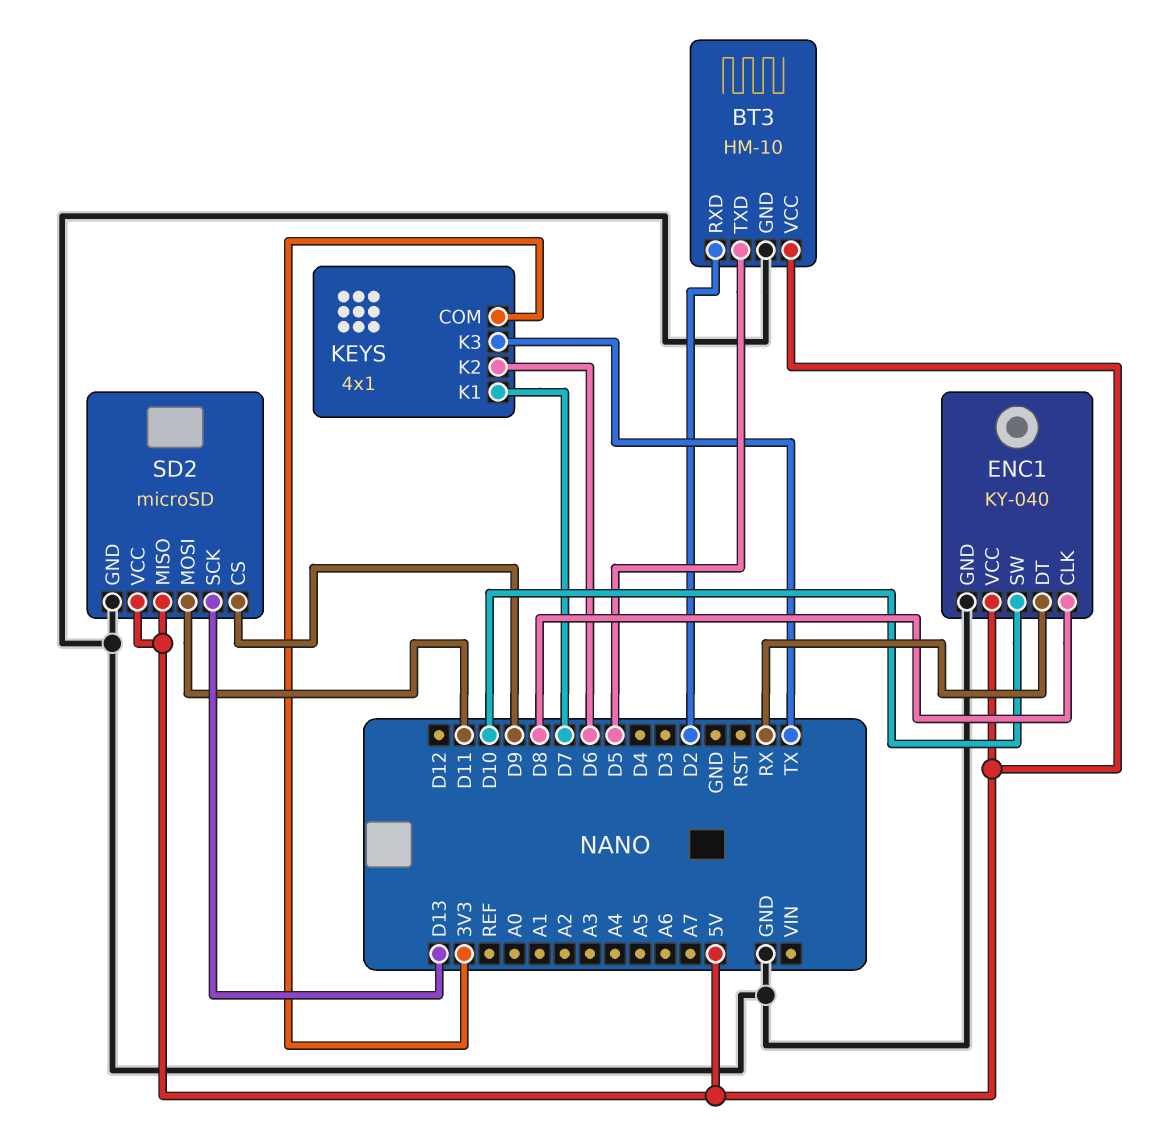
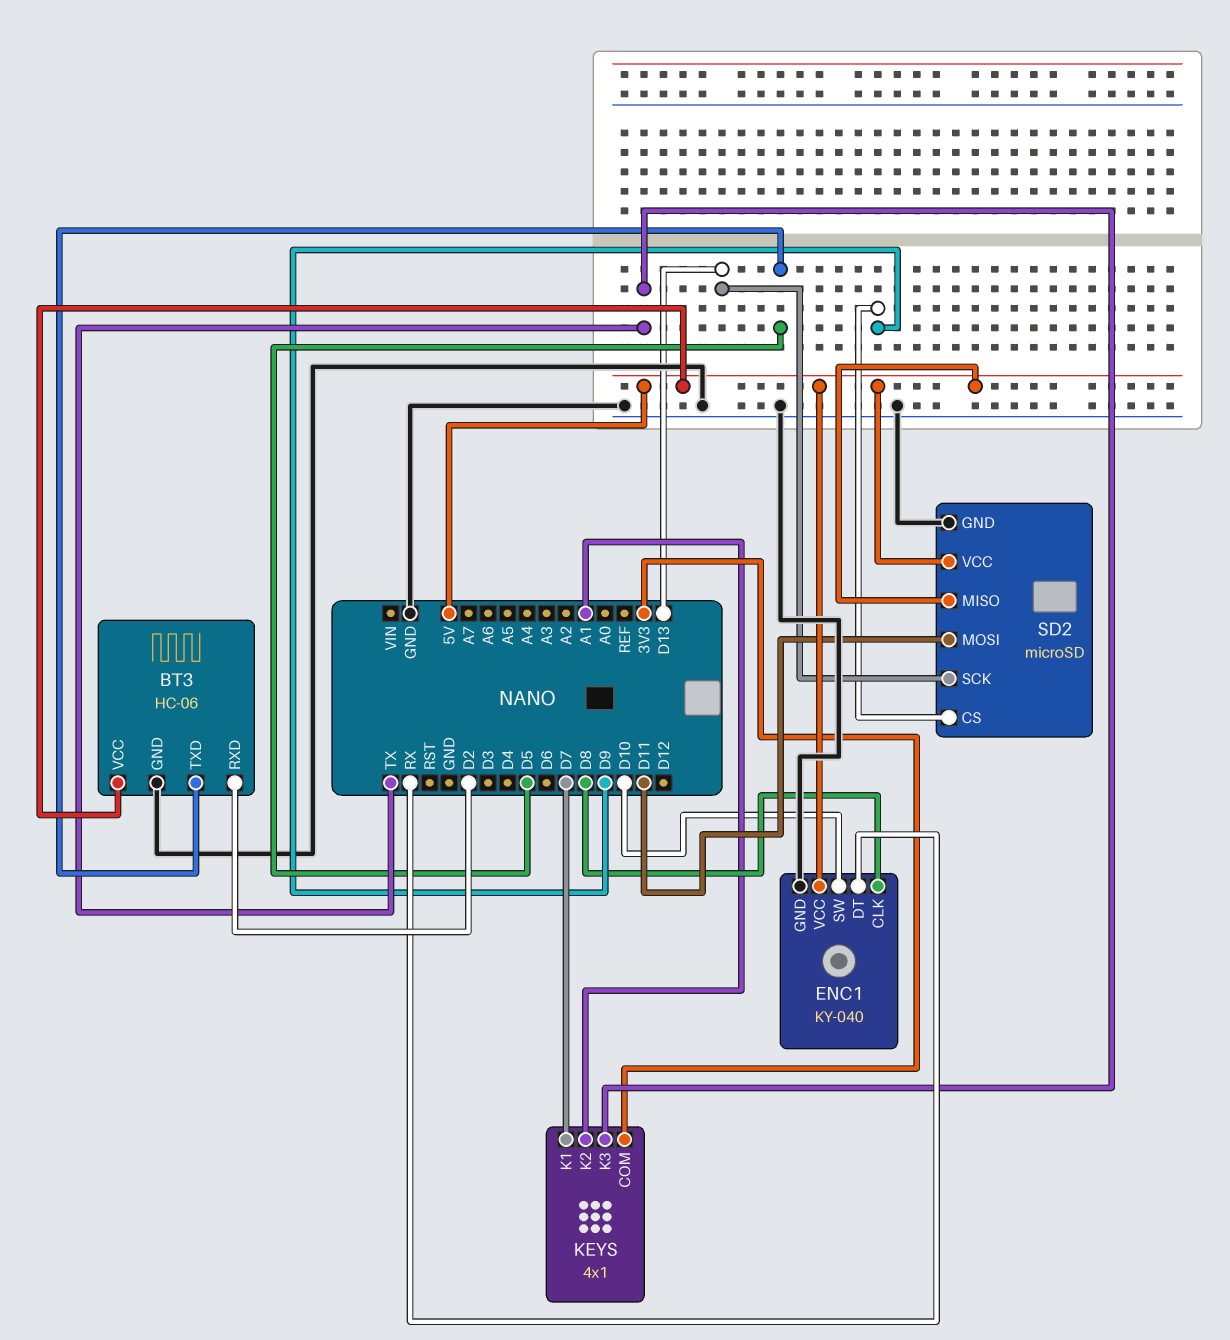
BT3: HM-10 -> HC-06
KEYS pin K2: D6 -> A1

